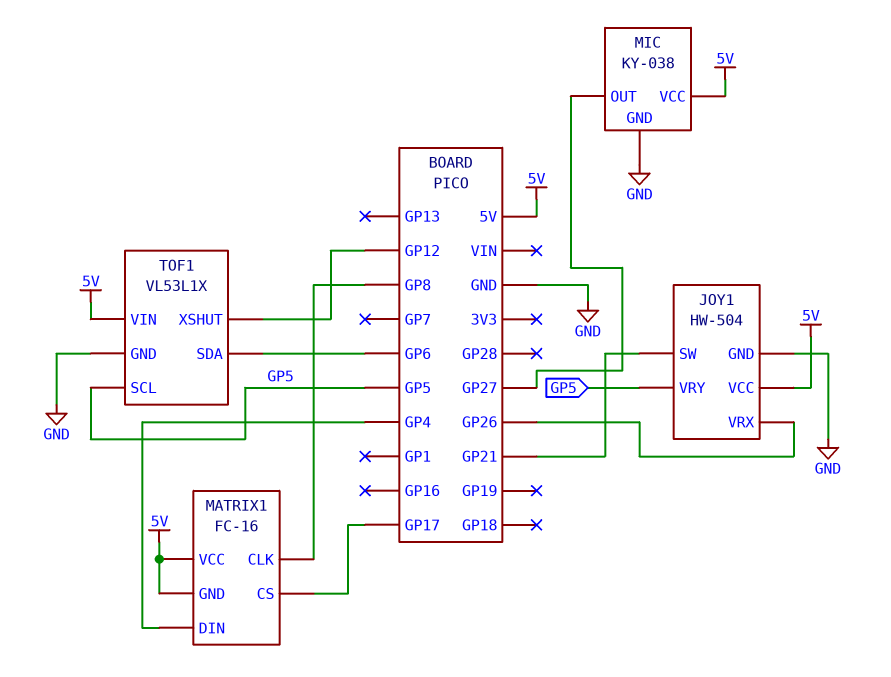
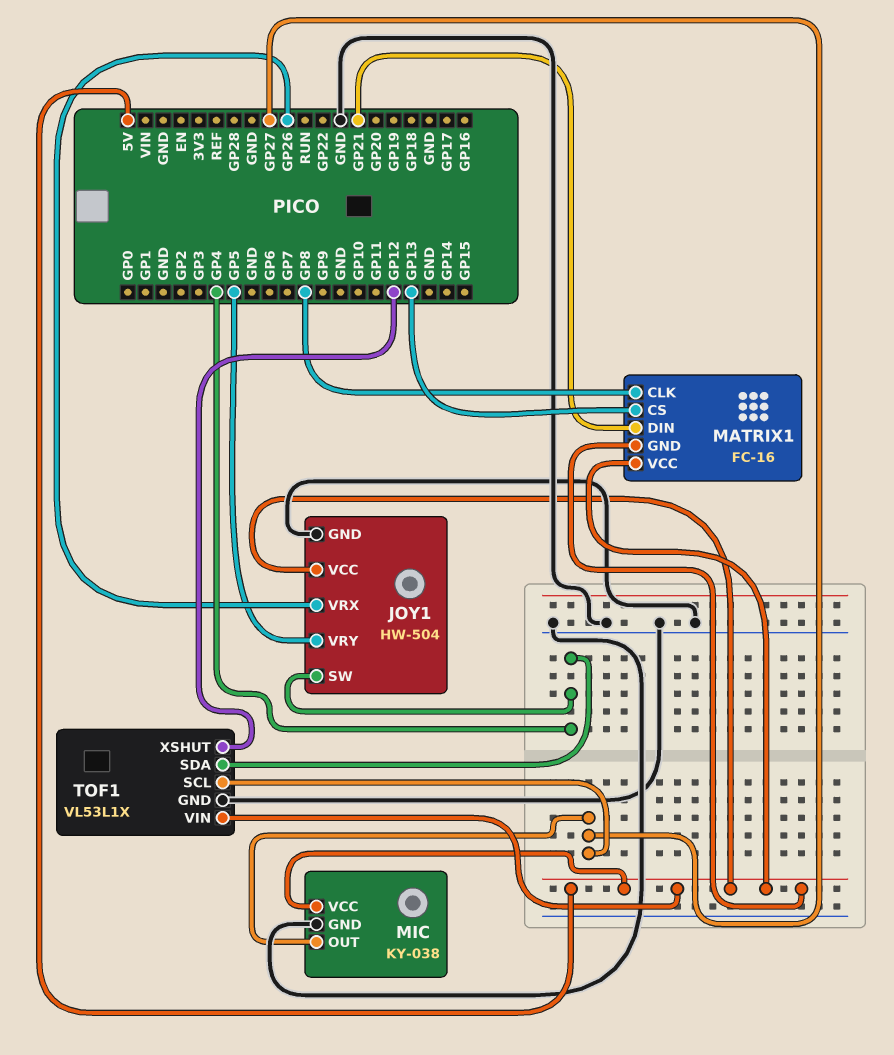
JOY1 pin SW: GP21 -> GP4
MATRIX1 pin CS: GP17 -> GP13
MATRIX1 pin DIN: GP4 -> GP21
TOF1 pin SCL: GP5 -> GP27
TOF1 pin SDA: GP6 -> GP4

